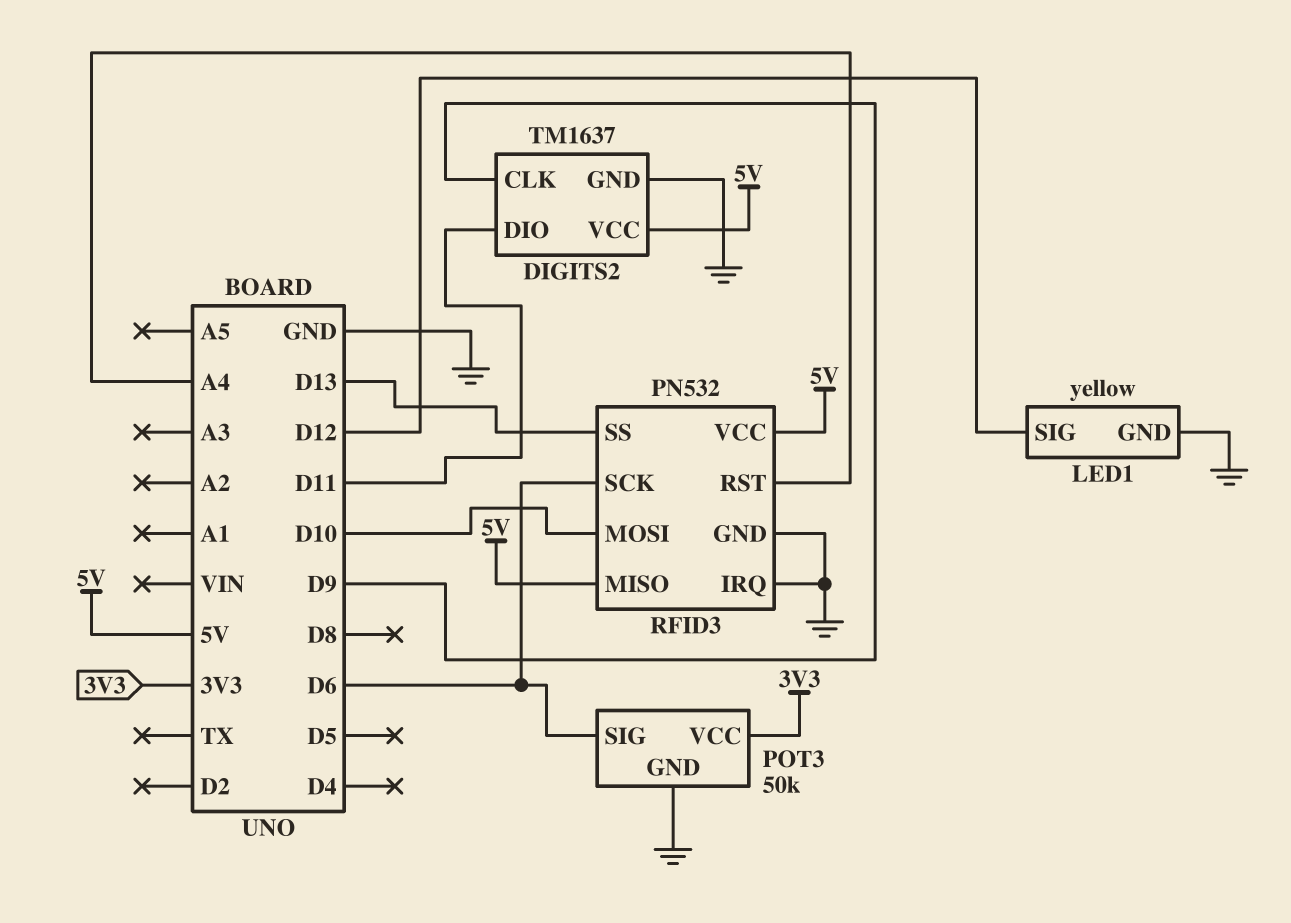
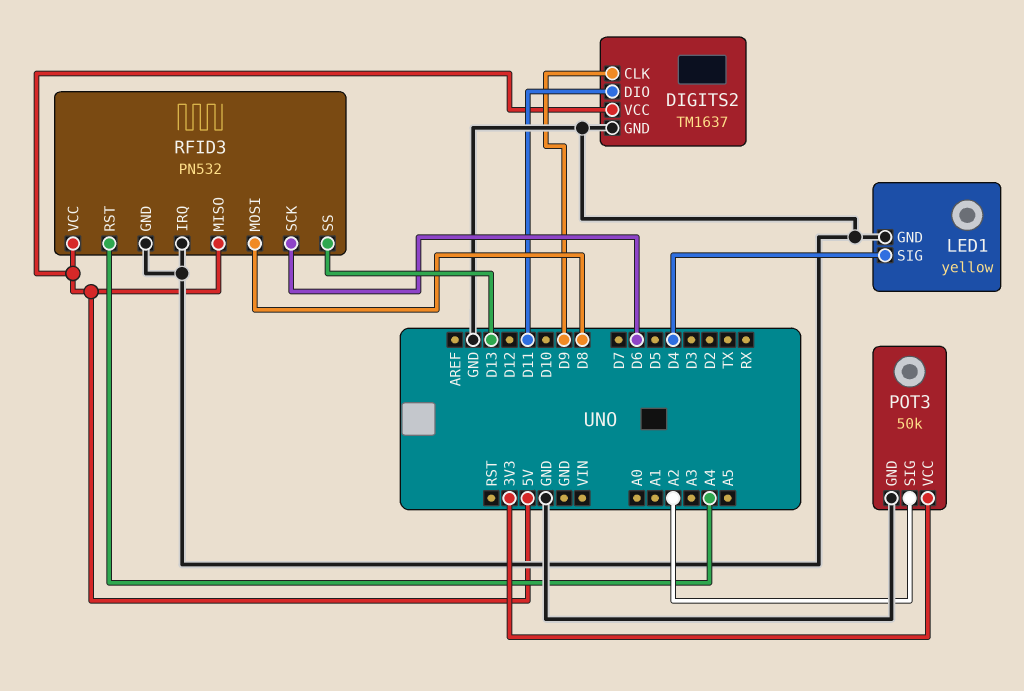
LED1 pin SIG: D12 -> D4
POT3 pin SIG: D6 -> A2
RFID3 pin MOSI: D10 -> D8

